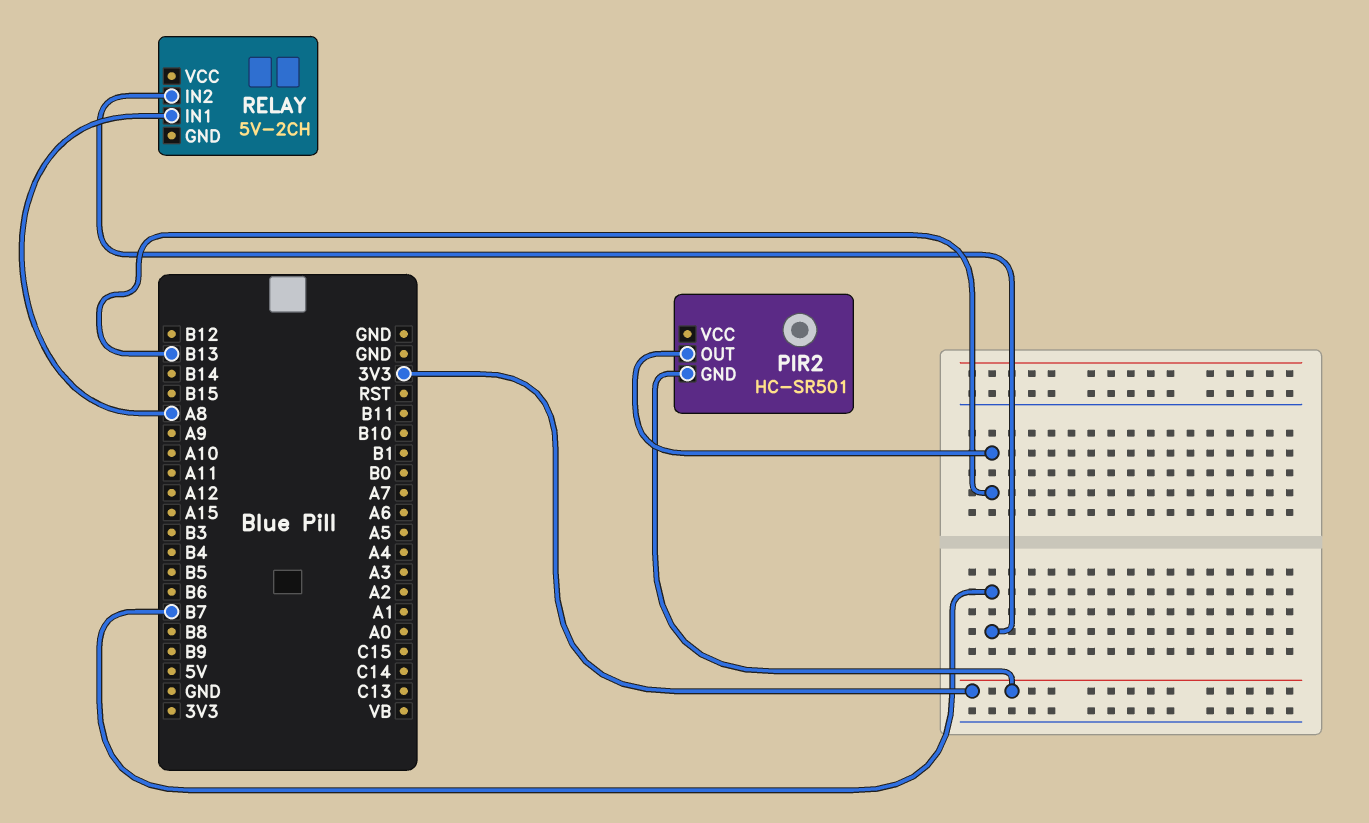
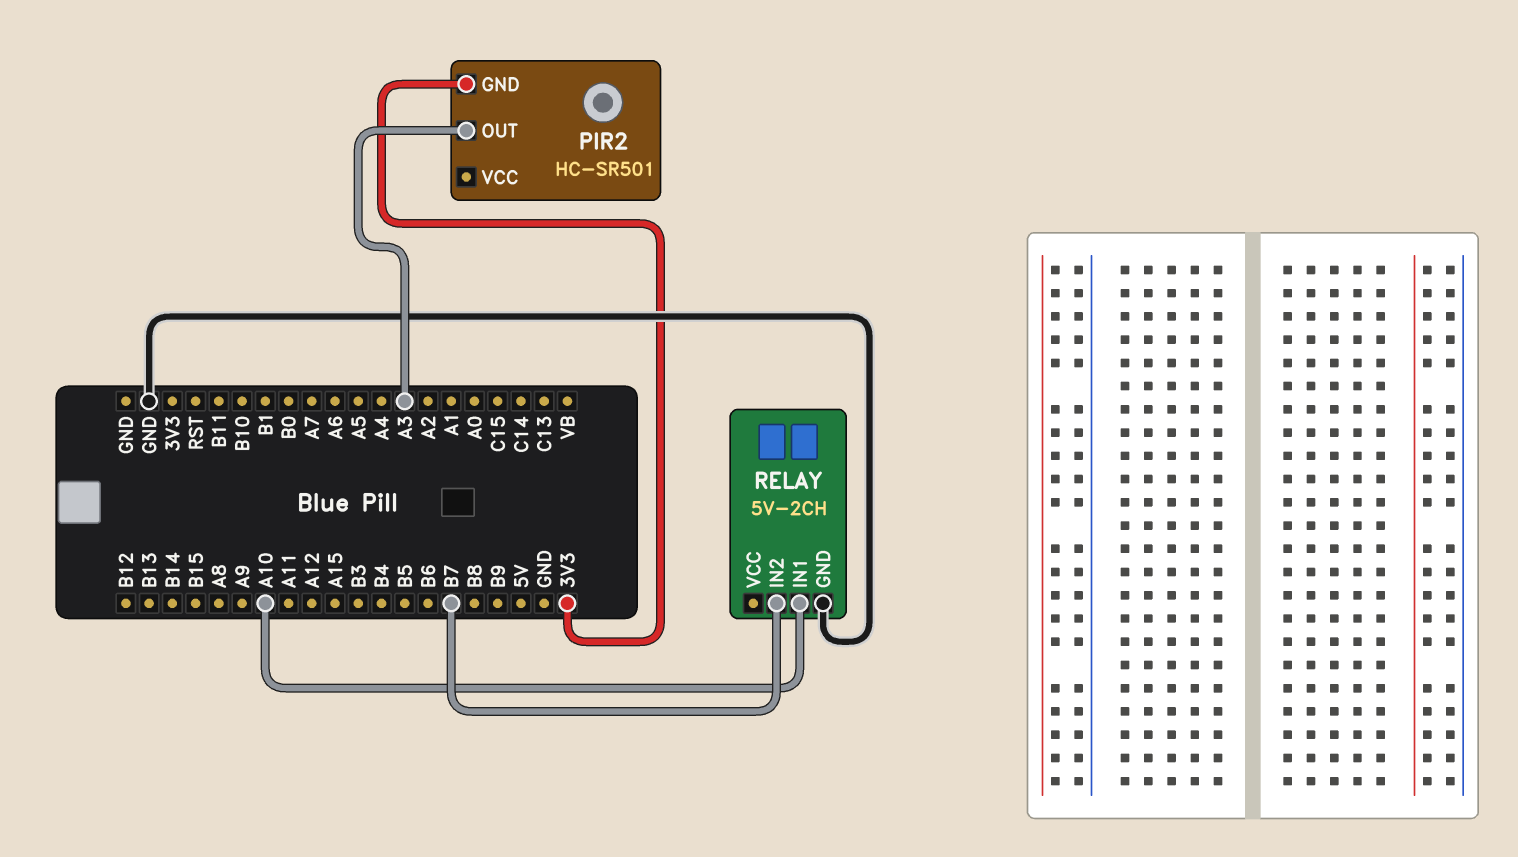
PIR2 pin OUT: B13 -> A3
RELAY pin GND: none -> GND
RELAY pin IN1: A8 -> A10

